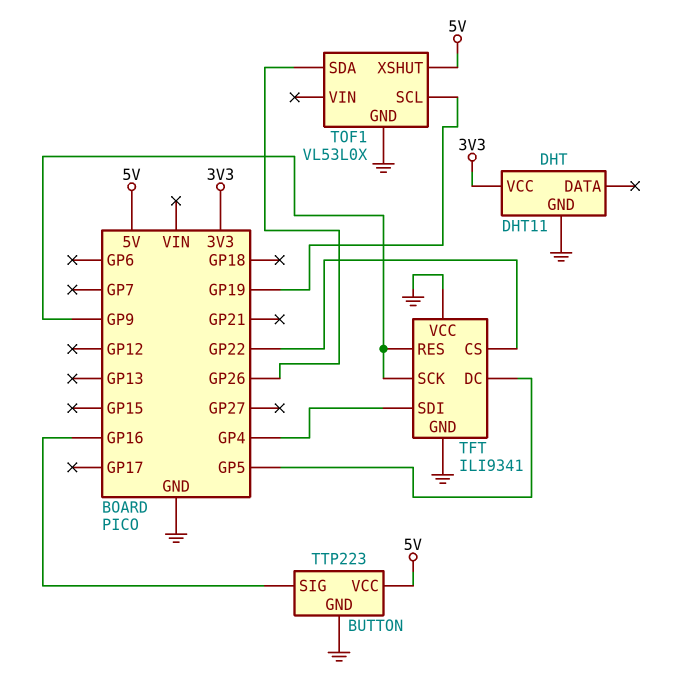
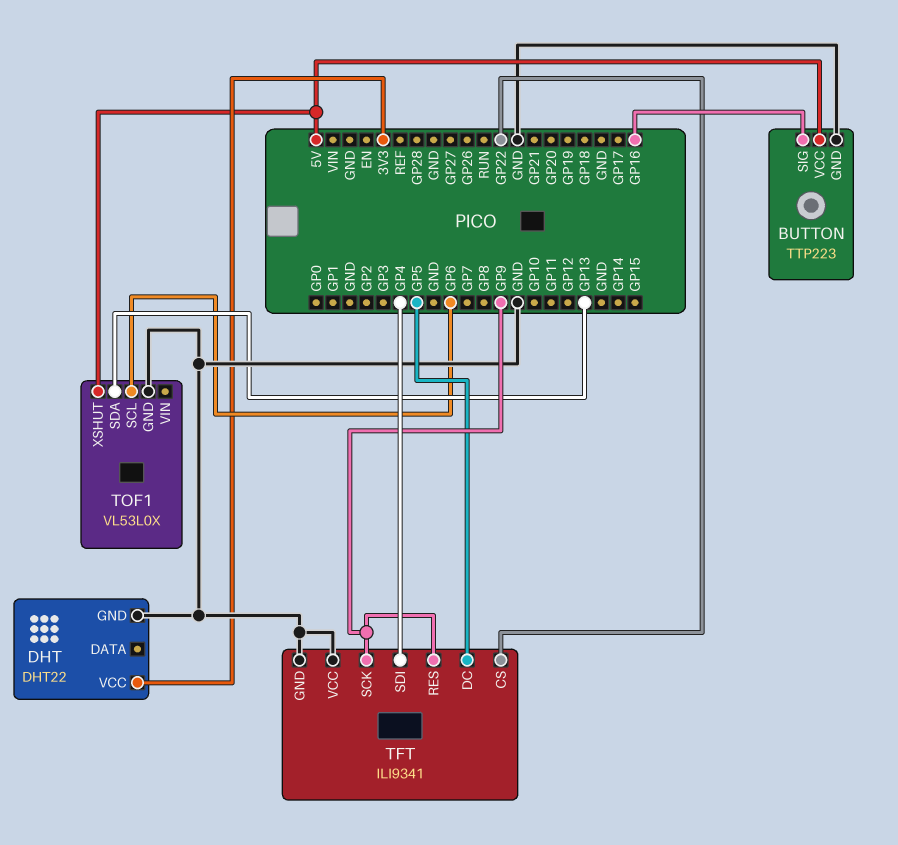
DHT: DHT11 -> DHT22
TOF1 pin SCL: GP19 -> GP6
TOF1 pin SDA: GP26 -> GP13

